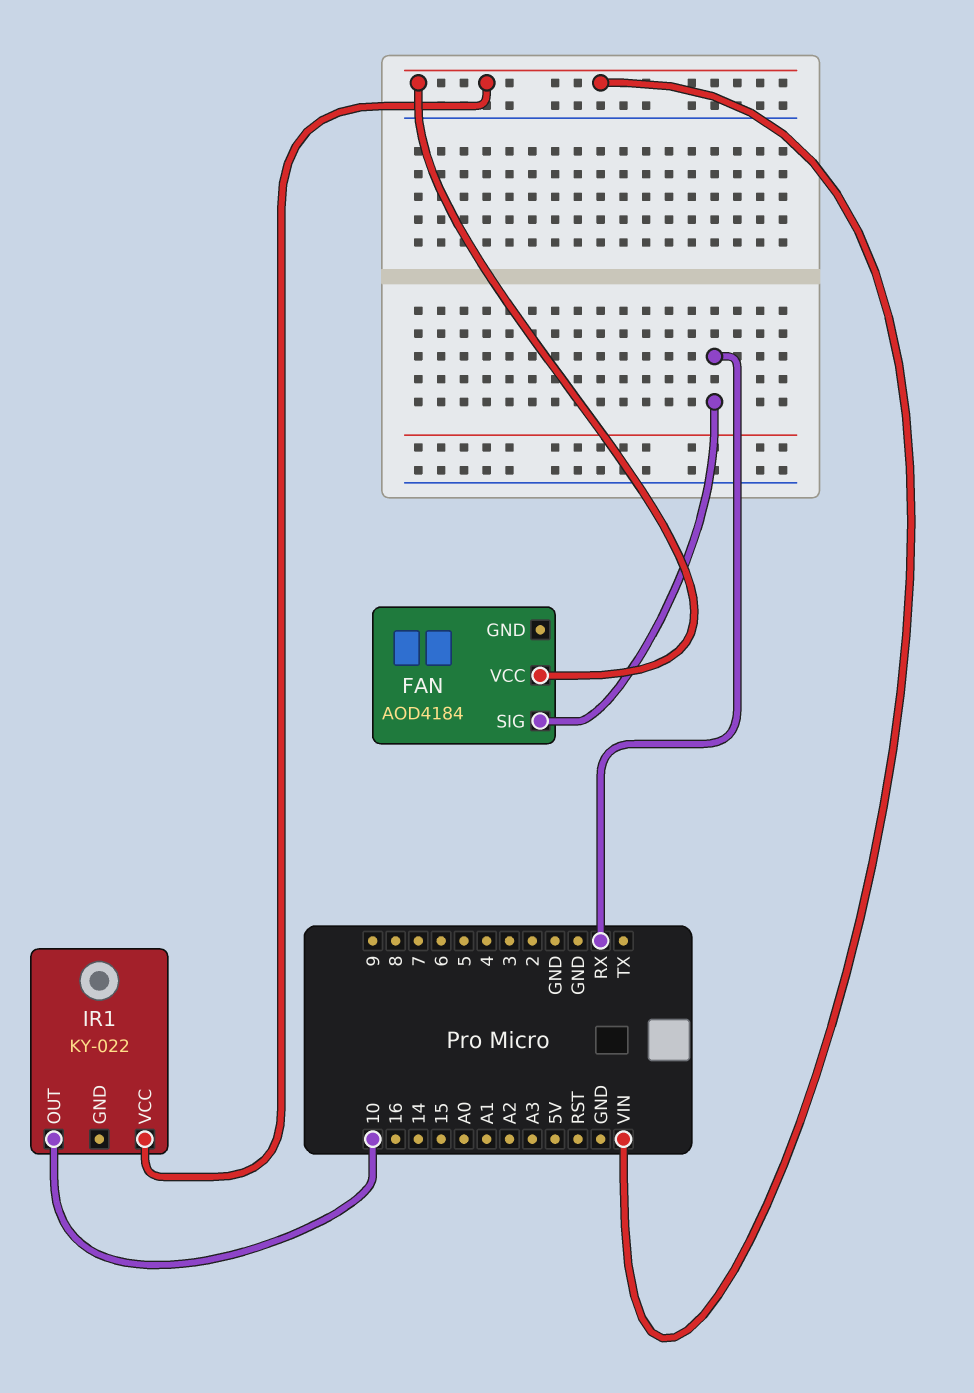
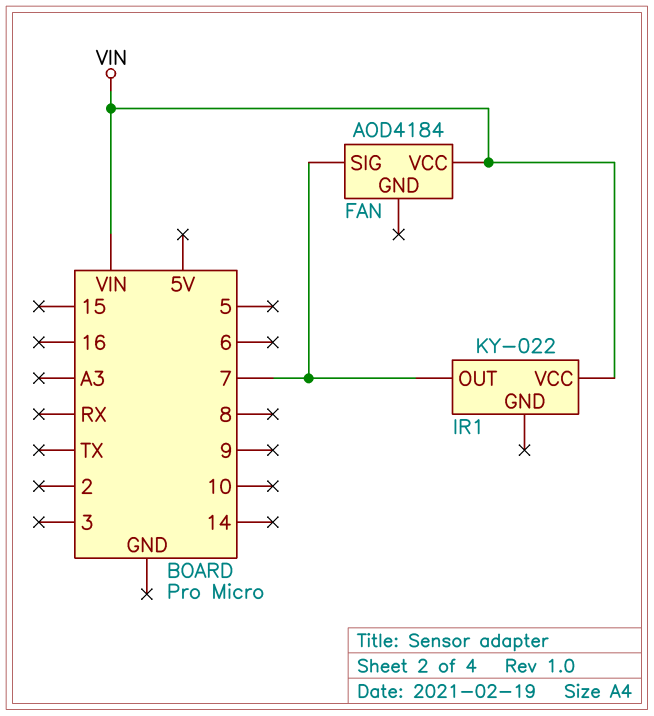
FAN pin SIG: RX -> 7
IR1 pin OUT: 10 -> 7

